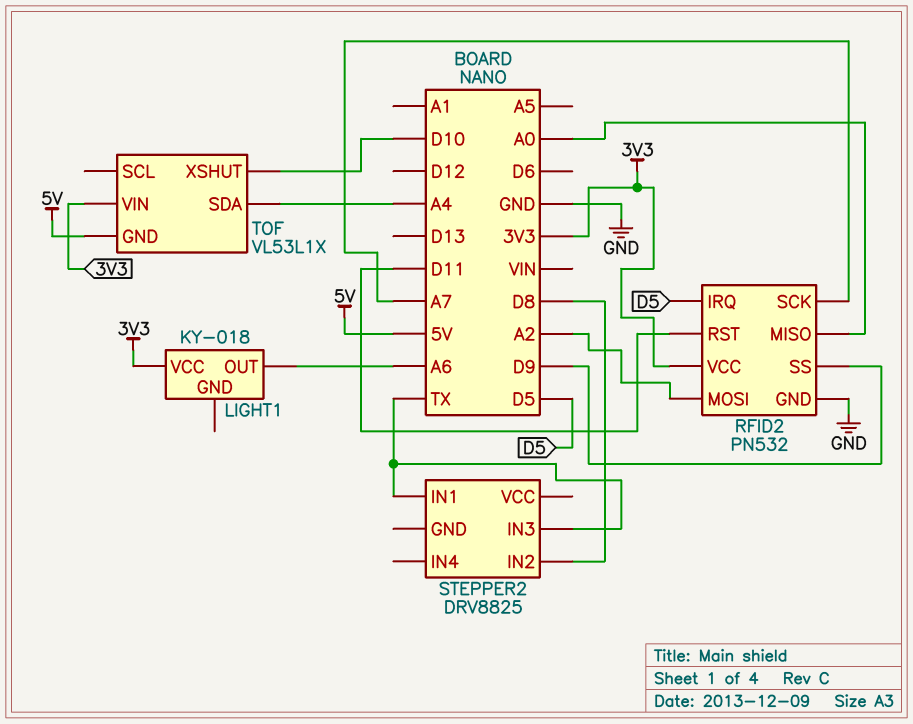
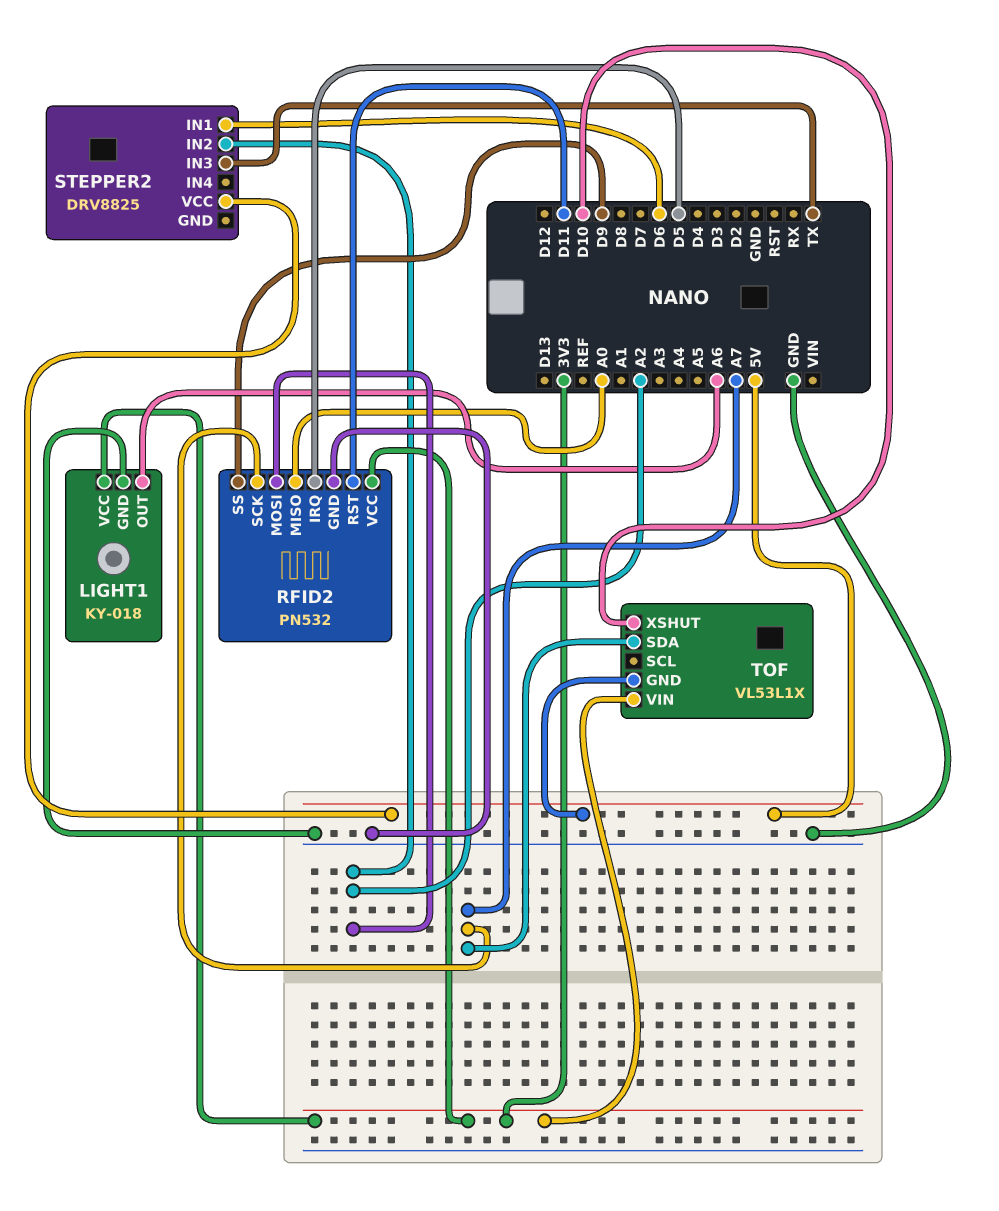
LIGHT1 pin GND: none -> GND
STEPPER2 pin IN1: TX -> D6
STEPPER2 pin IN2: D8 -> A2
STEPPER2 pin VCC: none -> 5V
TOF pin SDA: A4 -> A7

